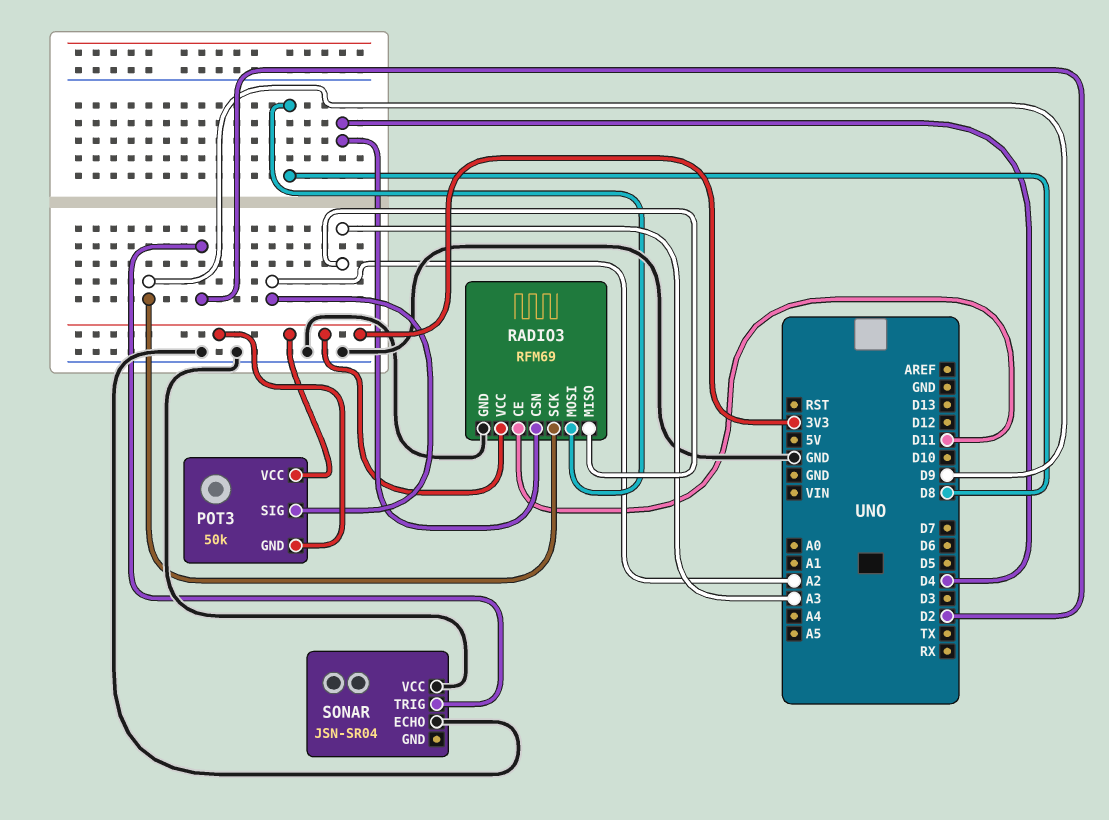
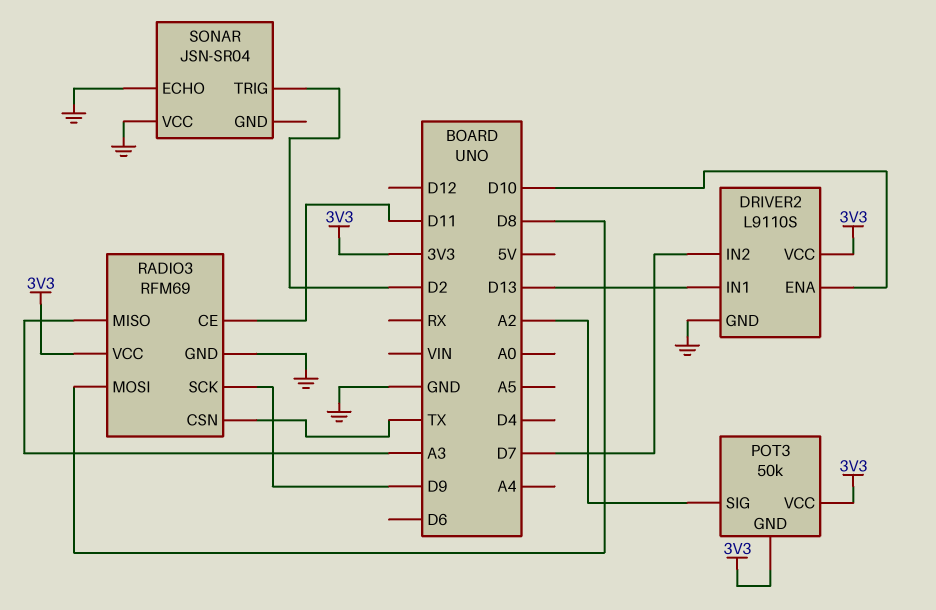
DRIVER2: none -> L9110S
DRIVER2 pin ENA: none -> D10
DRIVER2 pin GND: none -> GND
DRIVER2 pin IN1: none -> D13
DRIVER2 pin IN2: none -> D7
DRIVER2 pin VCC: none -> 3V3
RADIO3 pin CSN: D4 -> TX

